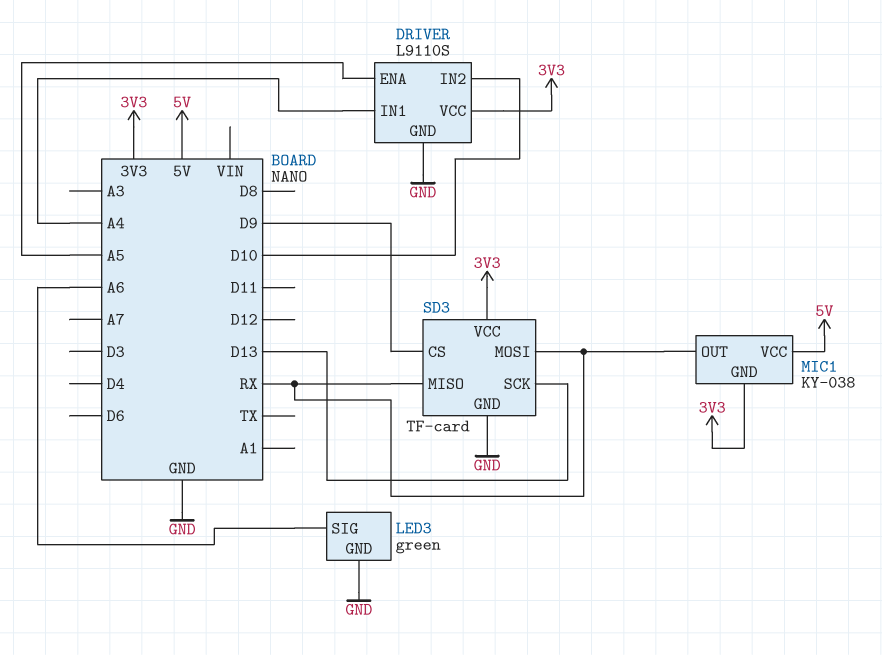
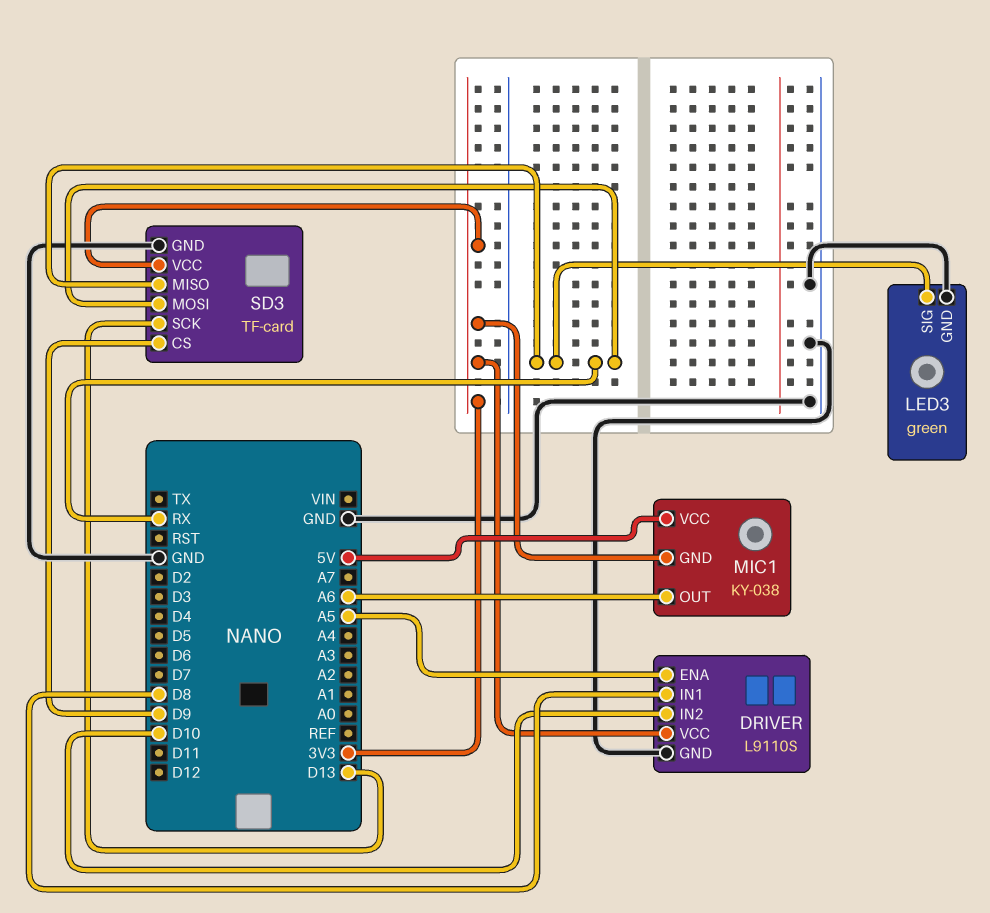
DRIVER pin IN1: A4 -> D8
LED3 pin SIG: A6 -> RX
MIC1 pin OUT: RX -> A6

